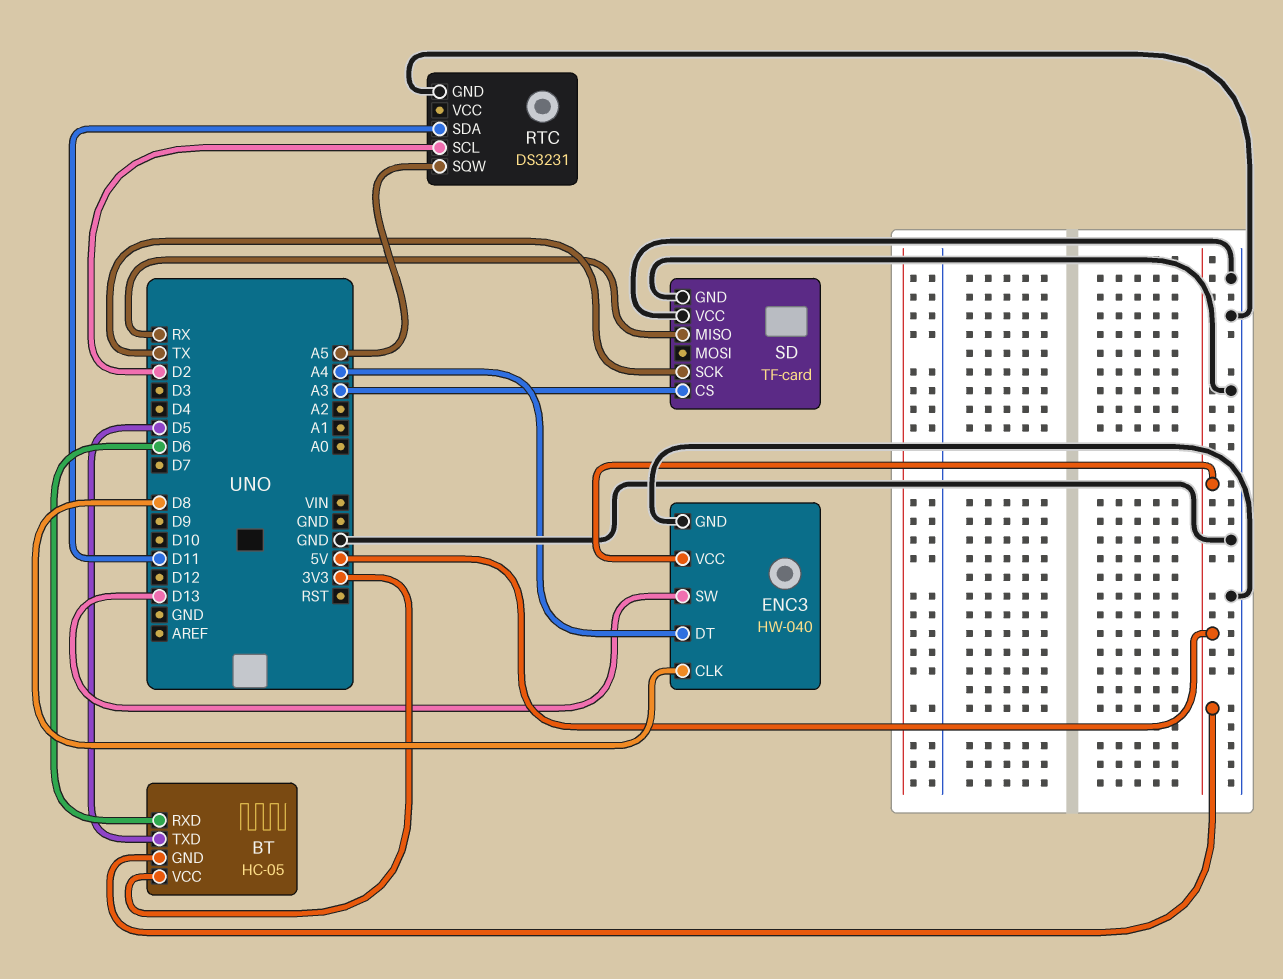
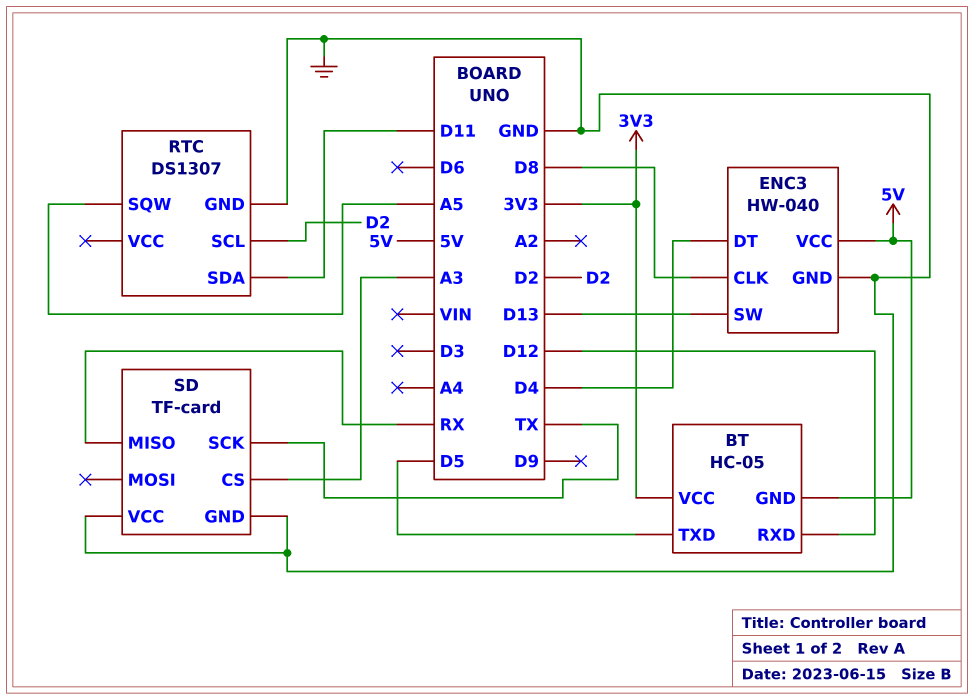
BT pin RXD: D6 -> D12
ENC3 pin DT: A4 -> D4
RTC: DS3231 -> DS1307

